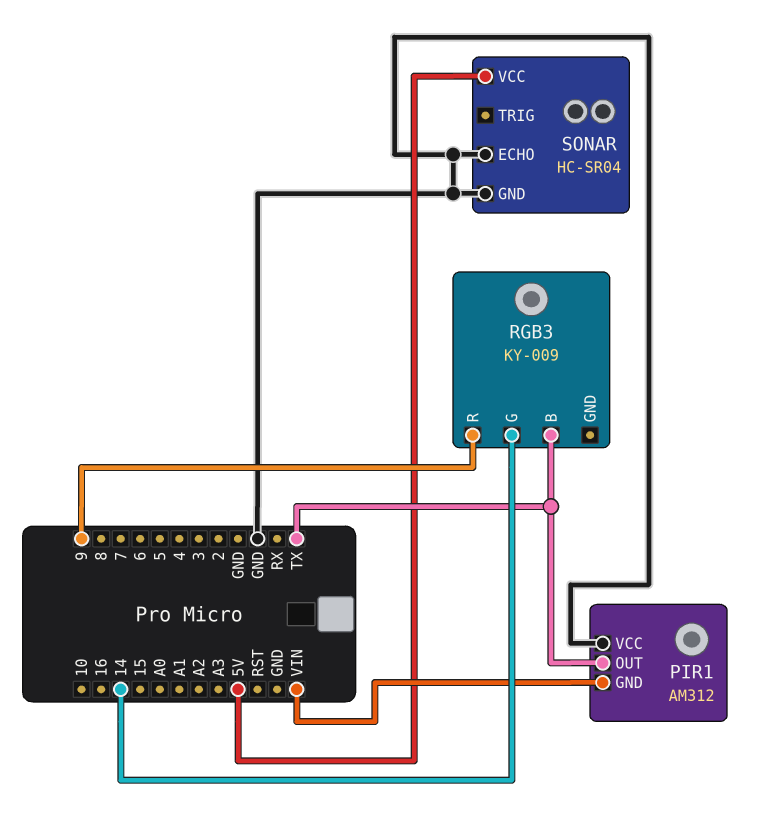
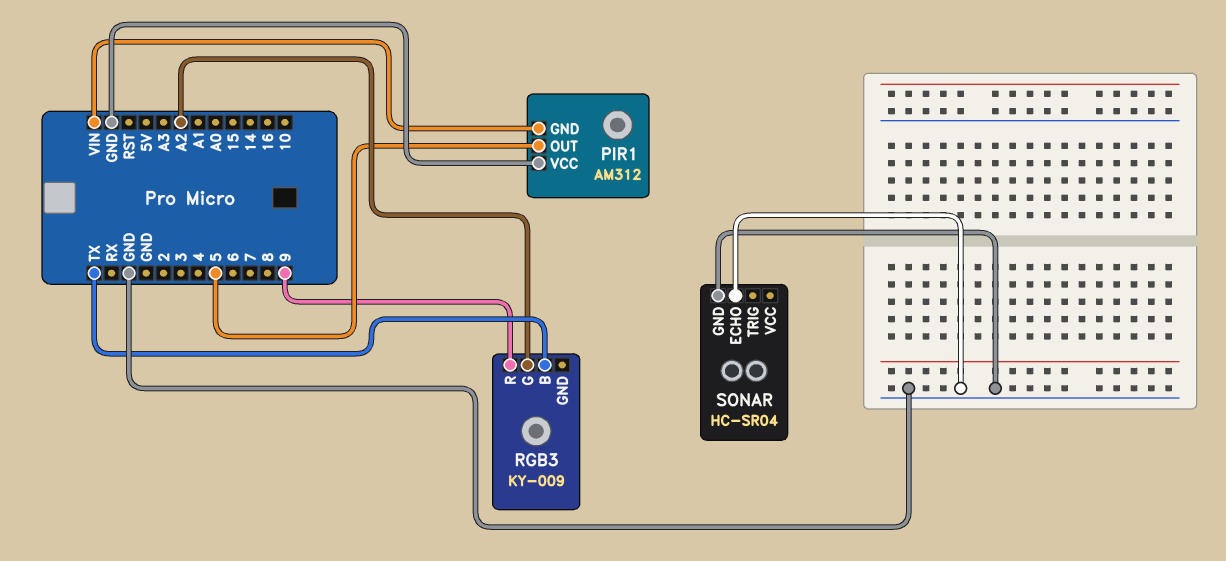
PIR1 pin OUT: TX -> 5
RGB3 pin G: 14 -> A2
SONAR pin VCC: 5V -> none

